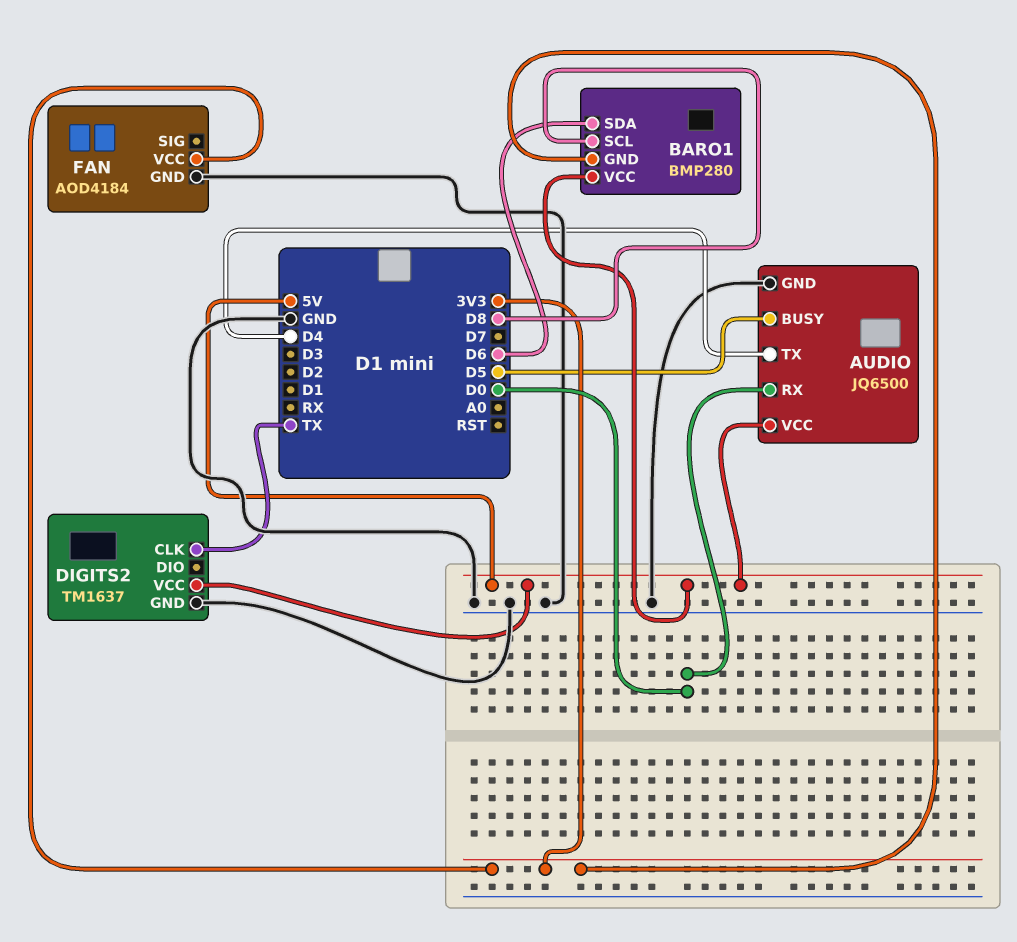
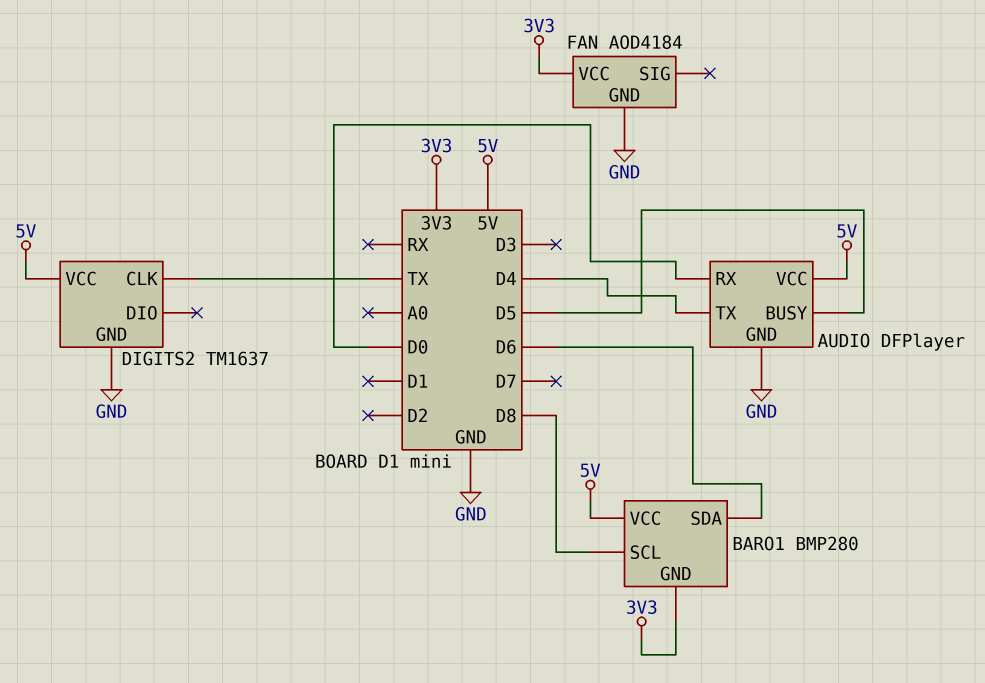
AUDIO: JQ6500 -> DFPlayer

